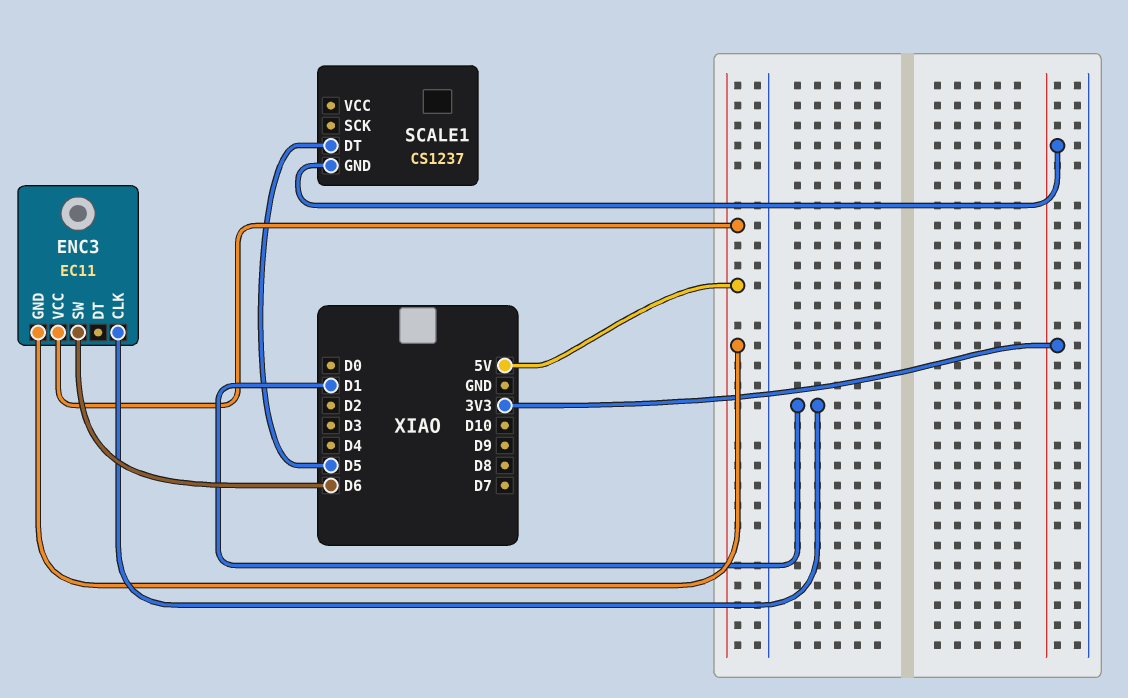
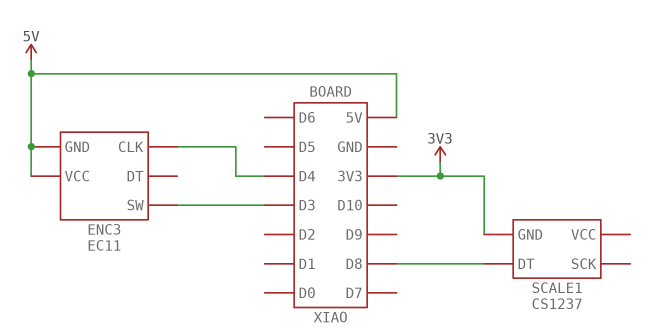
ENC3 pin CLK: D1 -> D4
ENC3 pin SW: D6 -> D3
SCALE1 pin DT: D5 -> D8

